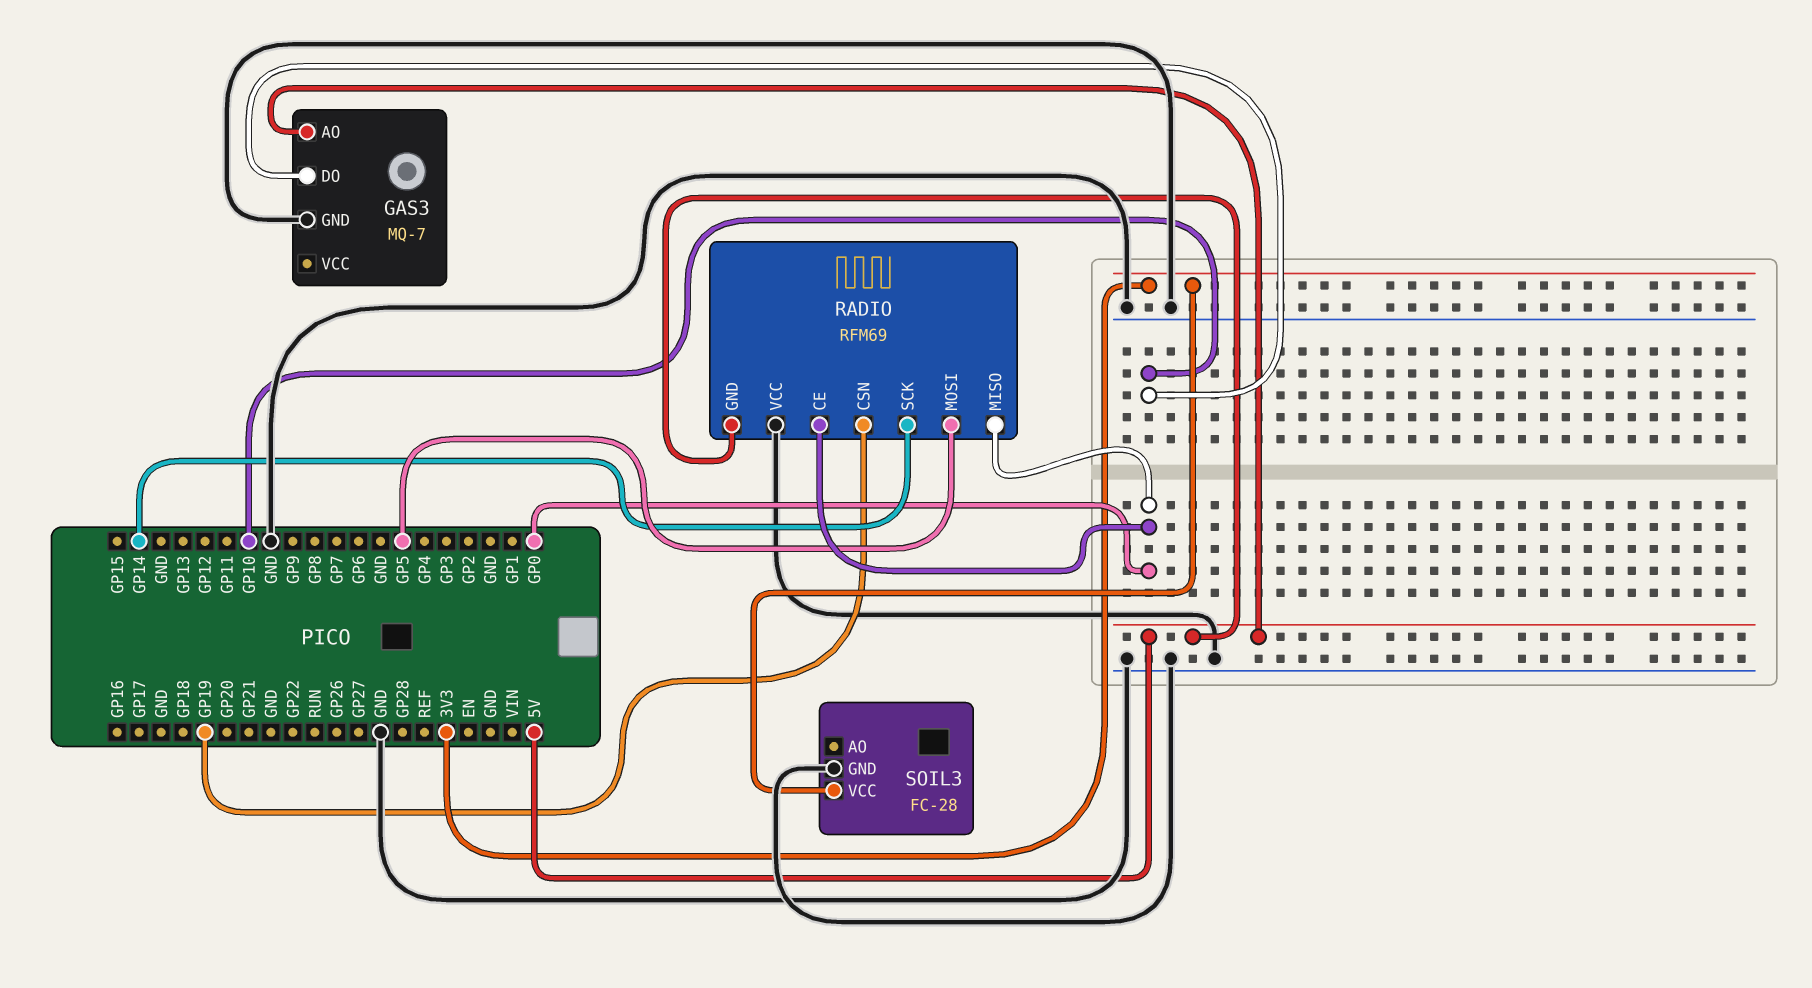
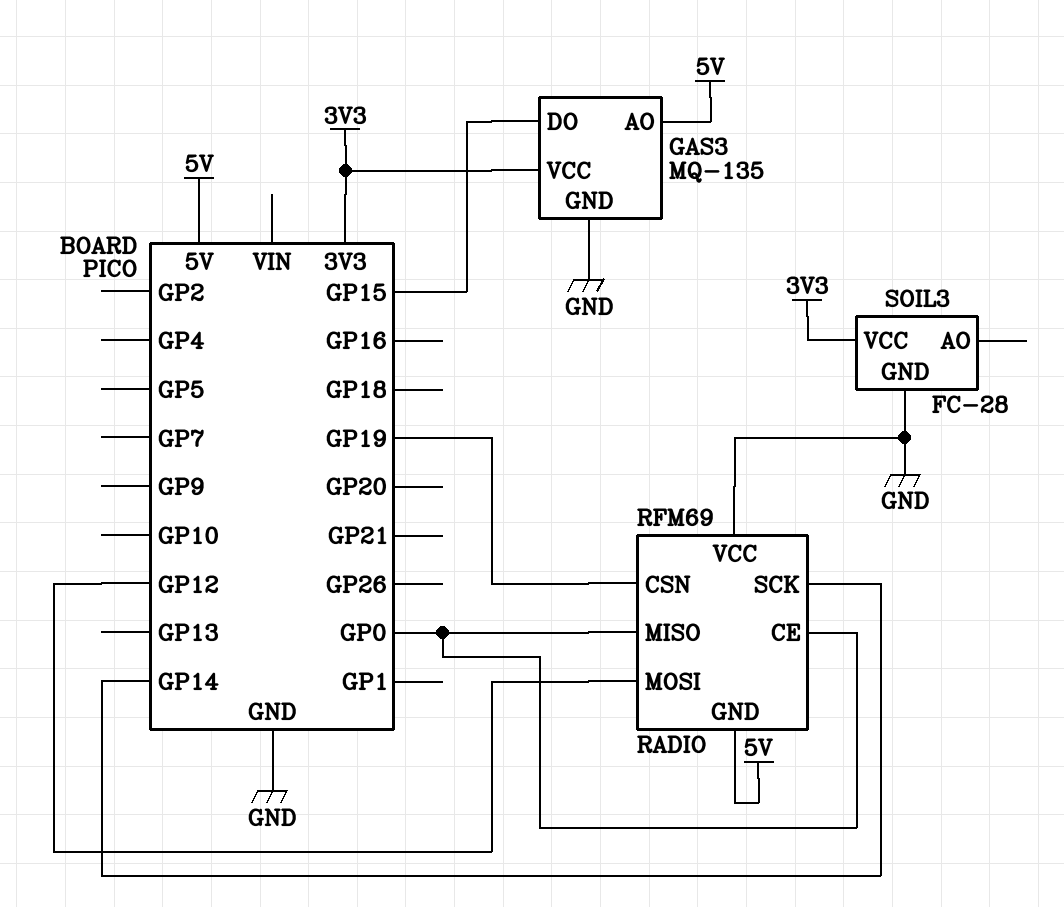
GAS3: MQ-7 -> MQ-135
GAS3 pin DO: GP10 -> GP15
GAS3 pin VCC: none -> 3V3
RADIO pin MOSI: GP5 -> GP12

